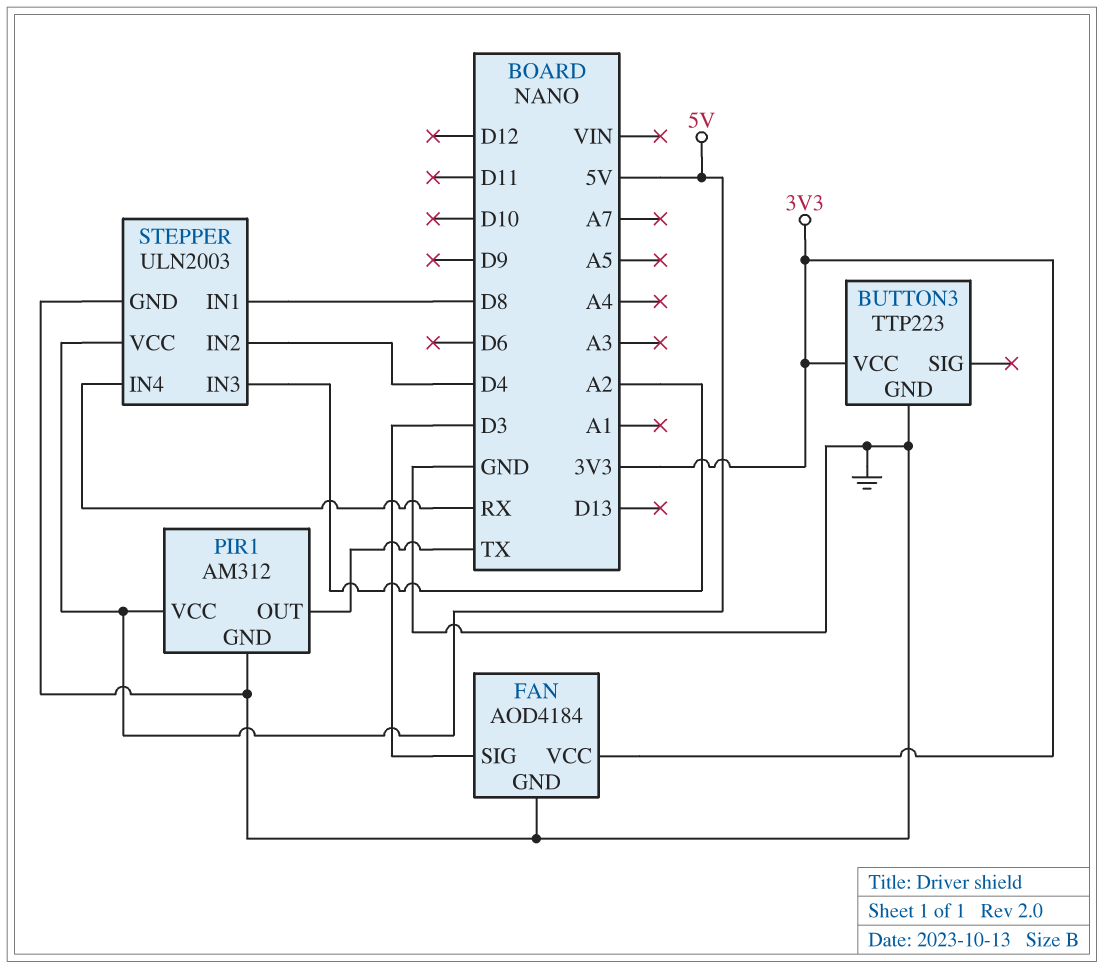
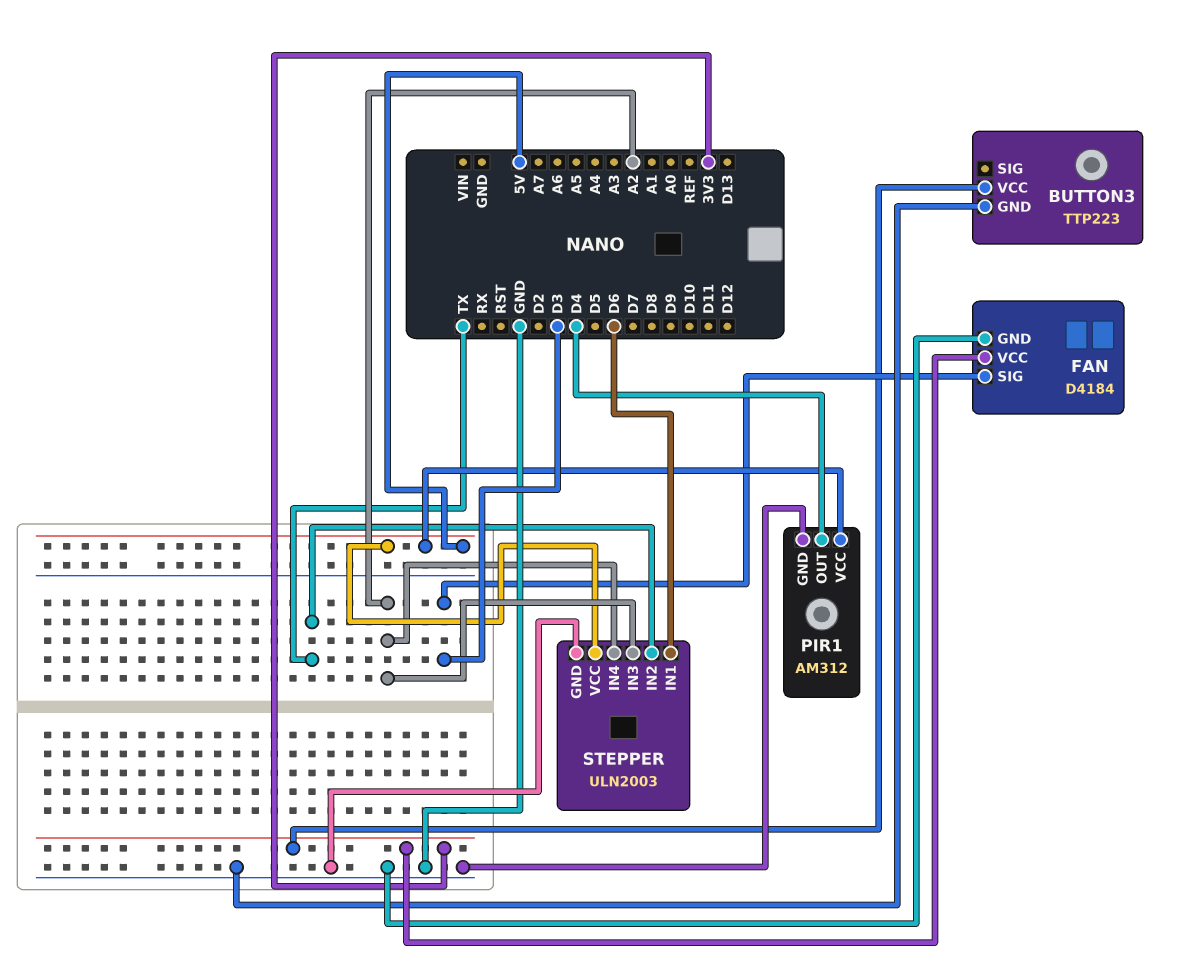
FAN: AOD4184 -> D4184
PIR1 pin OUT: TX -> D4
STEPPER pin IN1: D8 -> D6
STEPPER pin IN2: D4 -> TX
STEPPER pin IN4: RX -> A2

